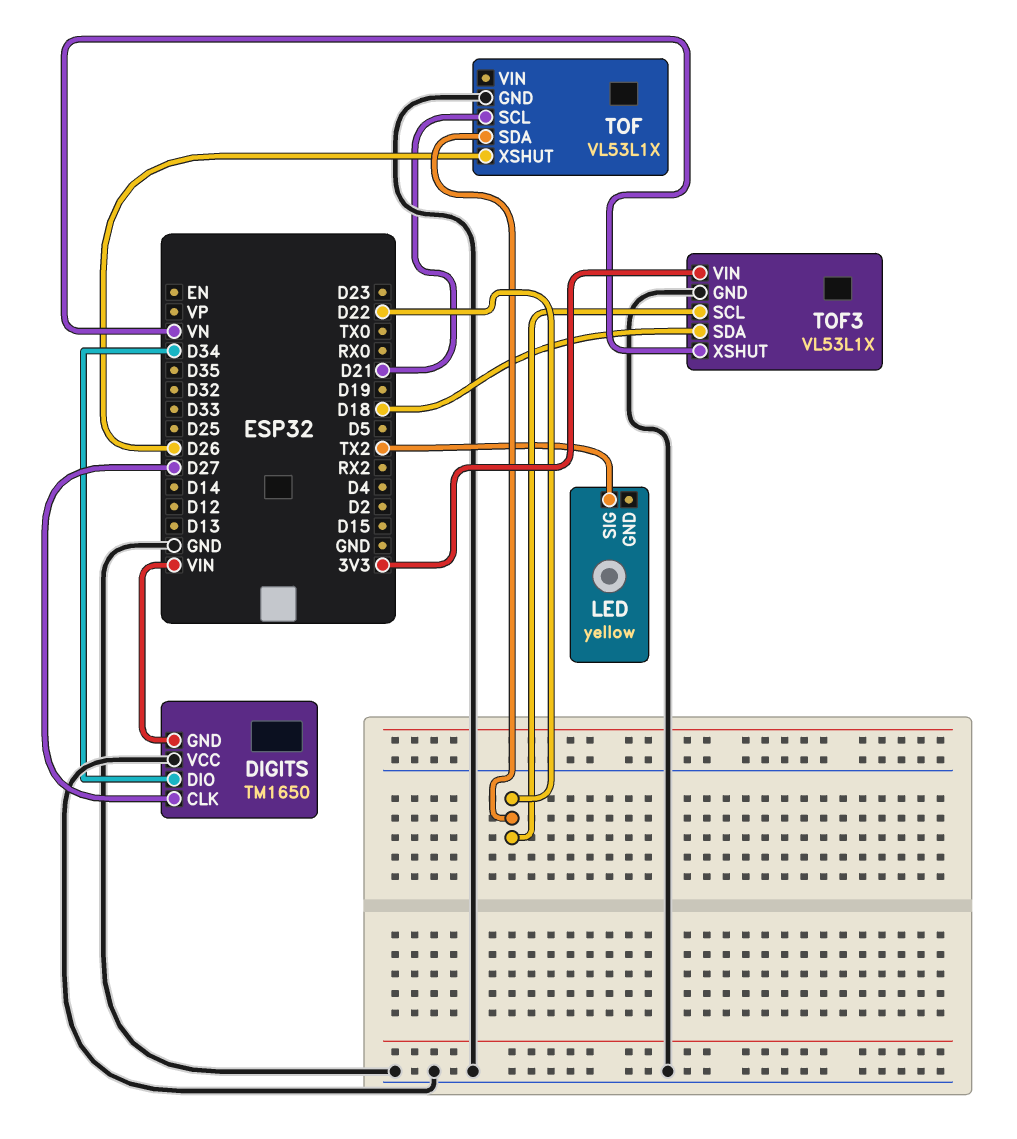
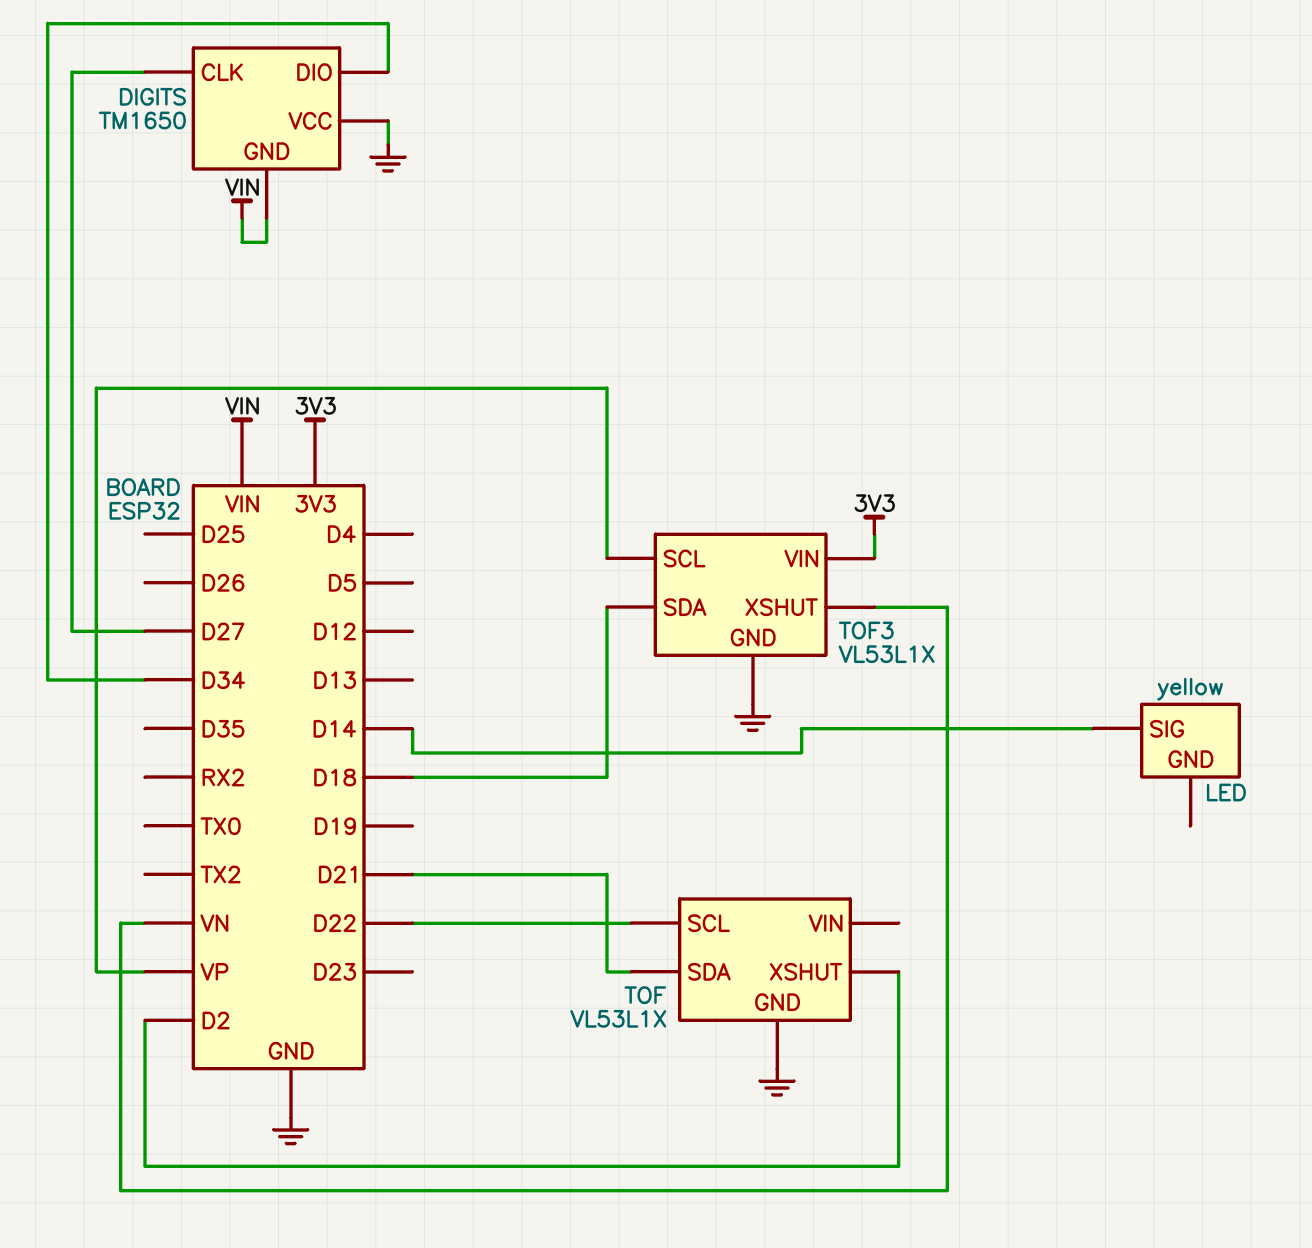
LED pin SIG: TX2 -> D14
TOF pin SCL: D21 -> D22
TOF pin SDA: D22 -> D21
TOF pin XSHUT: D26 -> D2
TOF3 pin SCL: D22 -> VP

